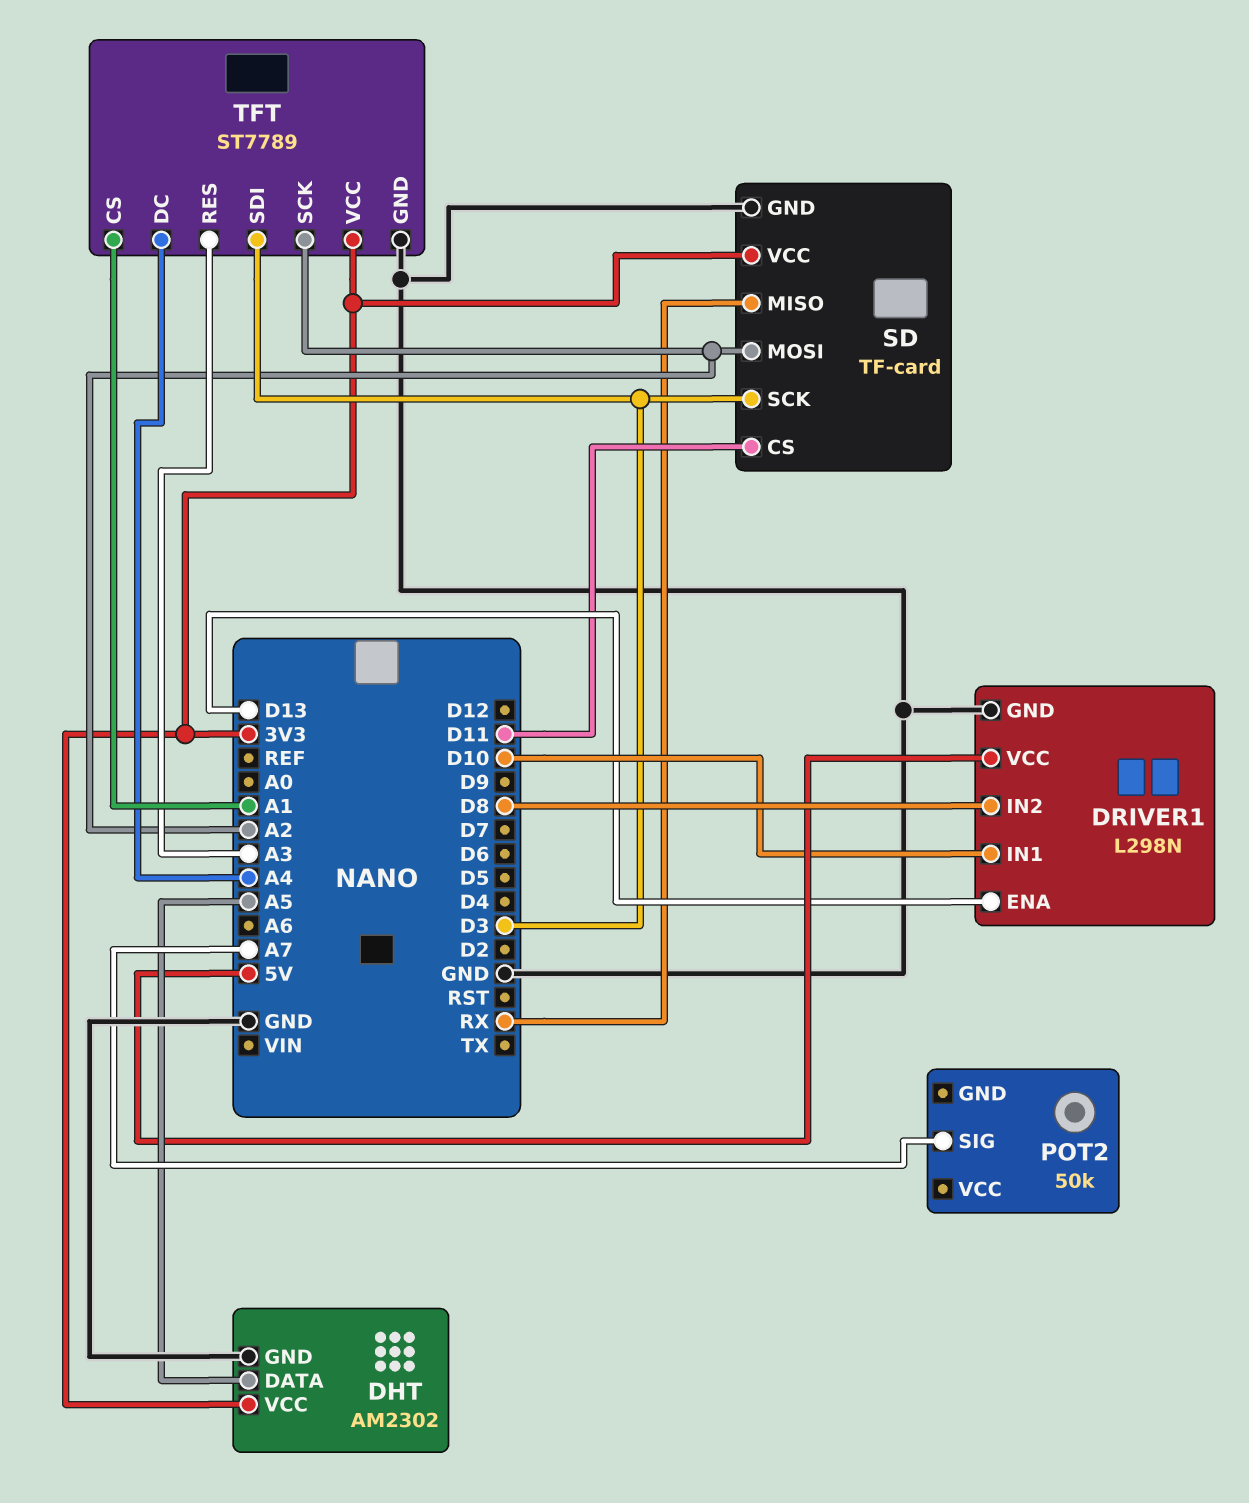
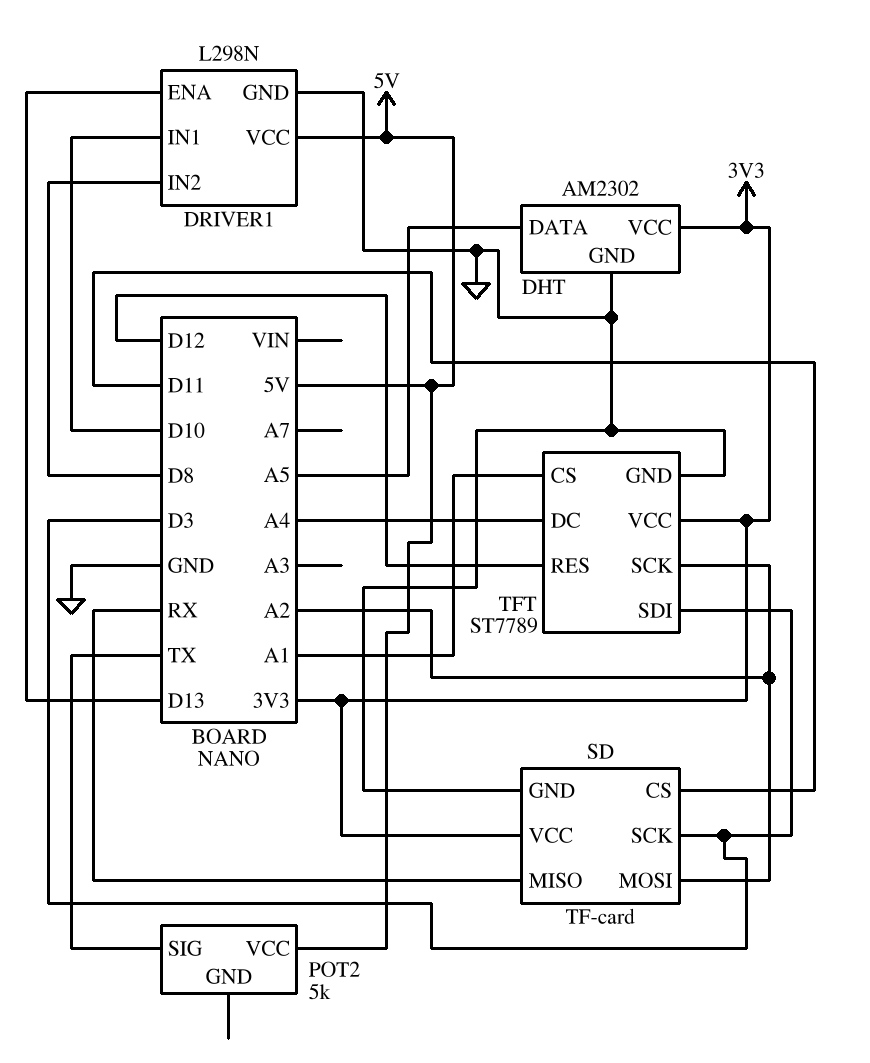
POT2: 50k -> 5k
POT2 pin SIG: A7 -> TX
POT2 pin VCC: none -> 5V
TFT pin RES: A3 -> D12

